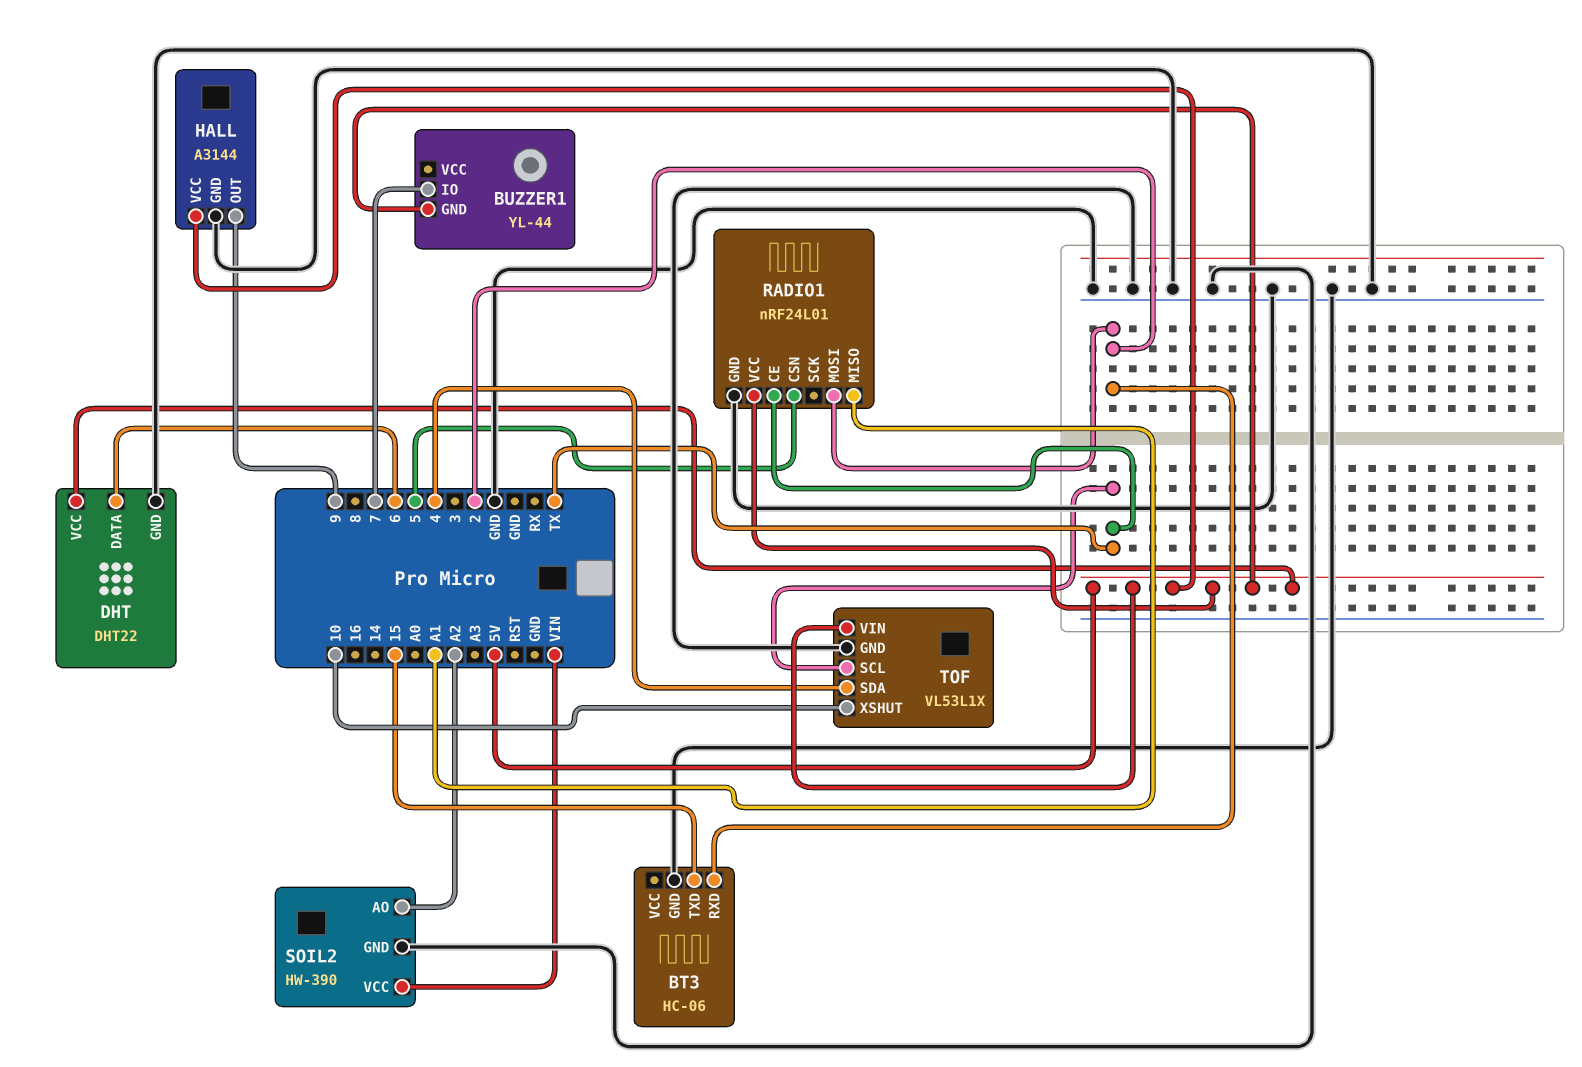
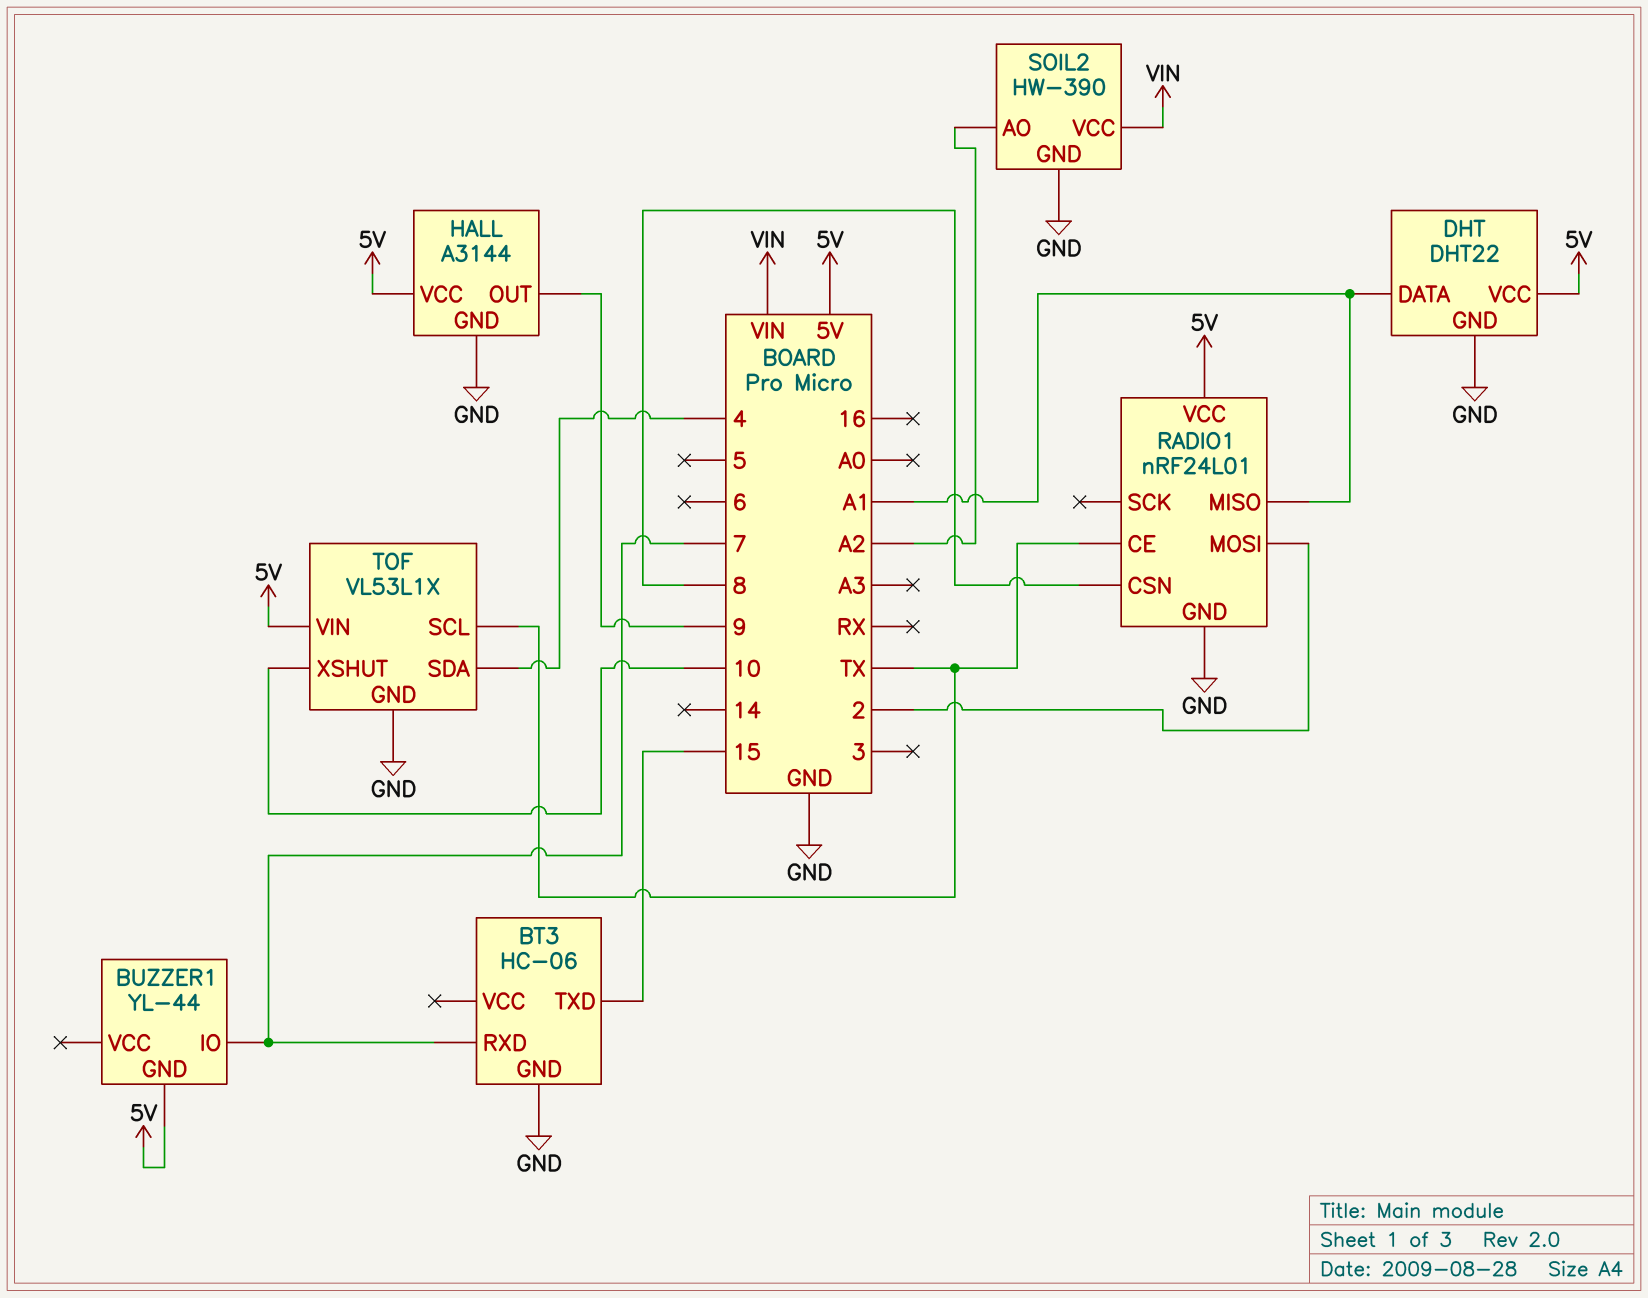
BT3 pin RXD: 2 -> 7
DHT pin DATA: 6 -> A1
RADIO1 pin CSN: 5 -> 8

